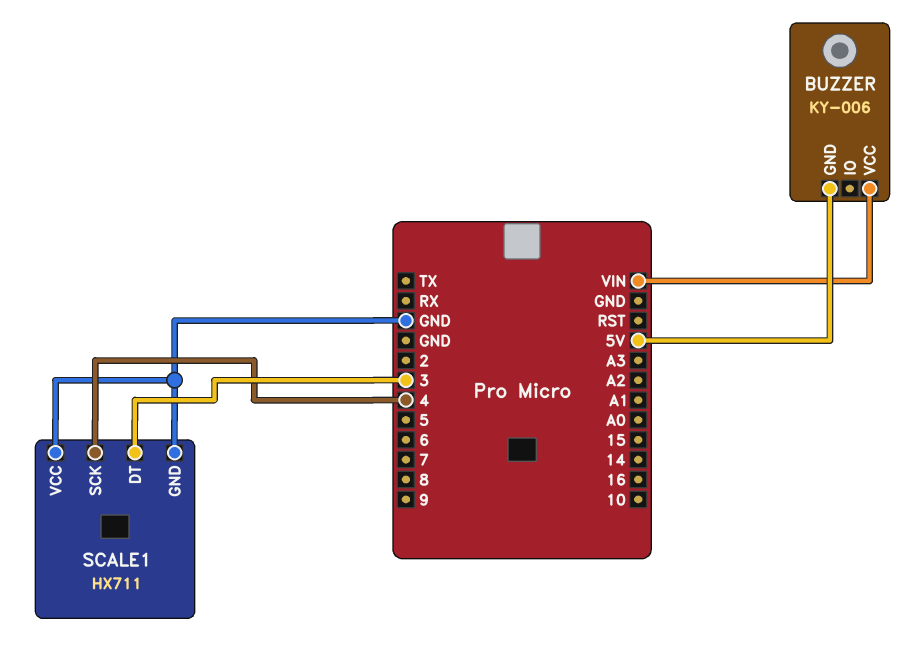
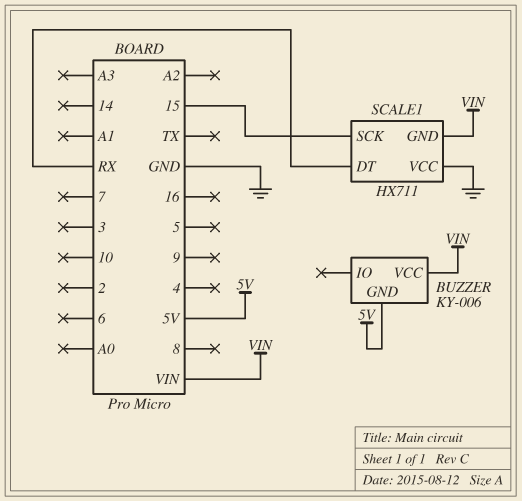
SCALE1 pin DT: 3 -> RX
SCALE1 pin GND: GND -> VIN
SCALE1 pin SCK: 4 -> 15

